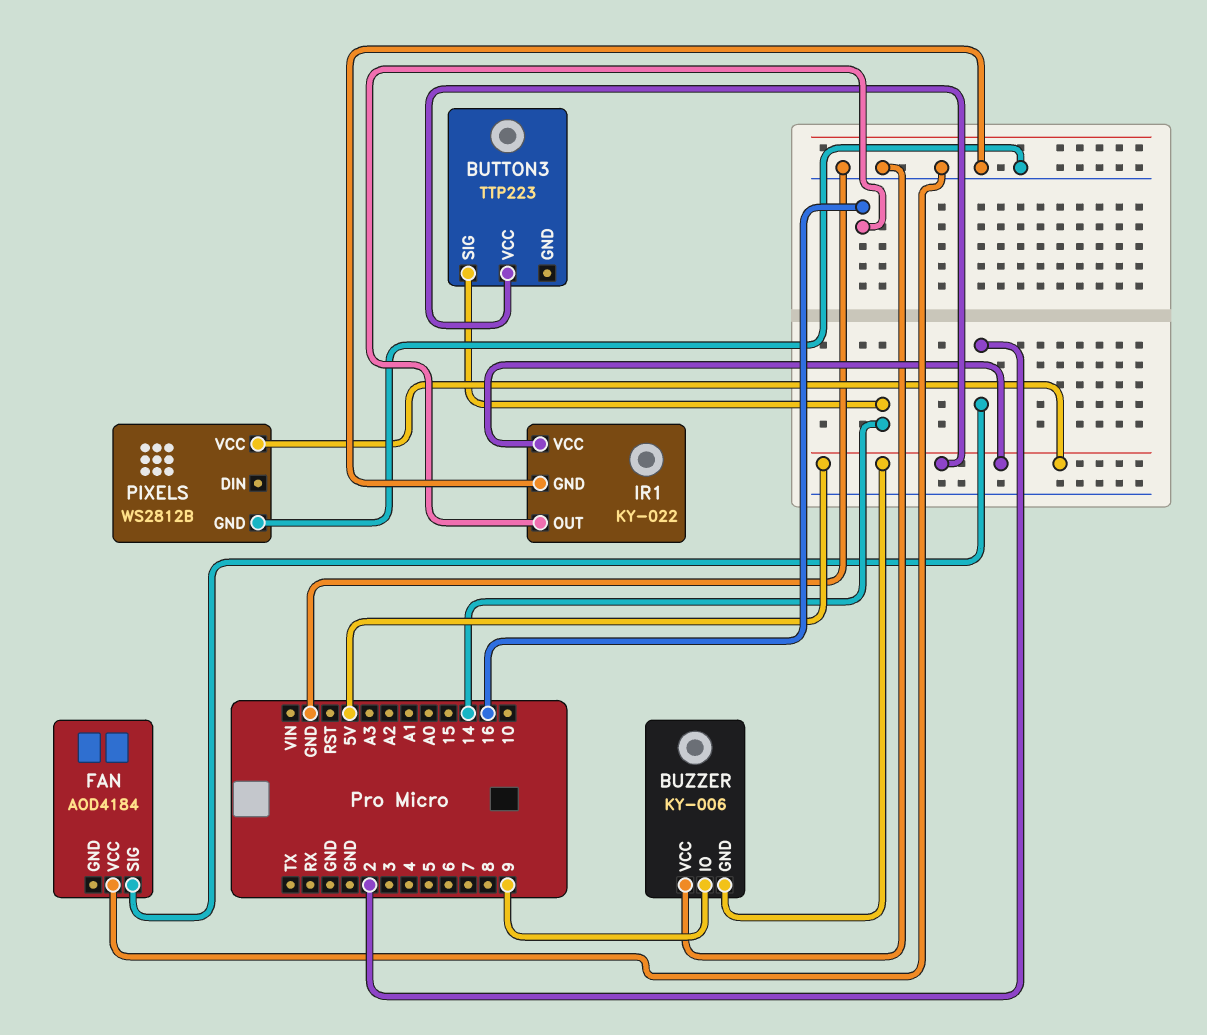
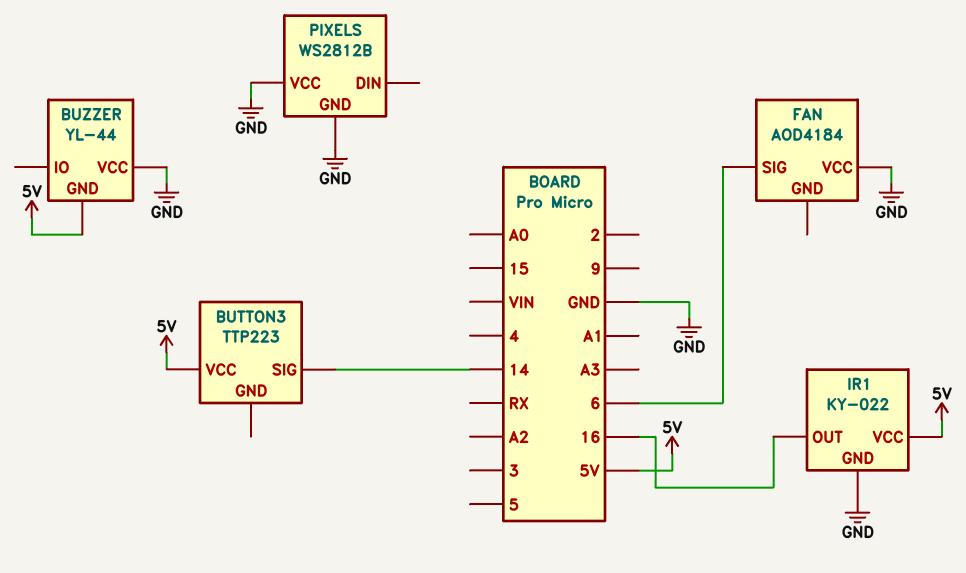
BUZZER: KY-006 -> YL-44
BUZZER pin IO: 9 -> none
FAN pin SIG: 2 -> 6
PIXELS pin VCC: 5V -> GND

